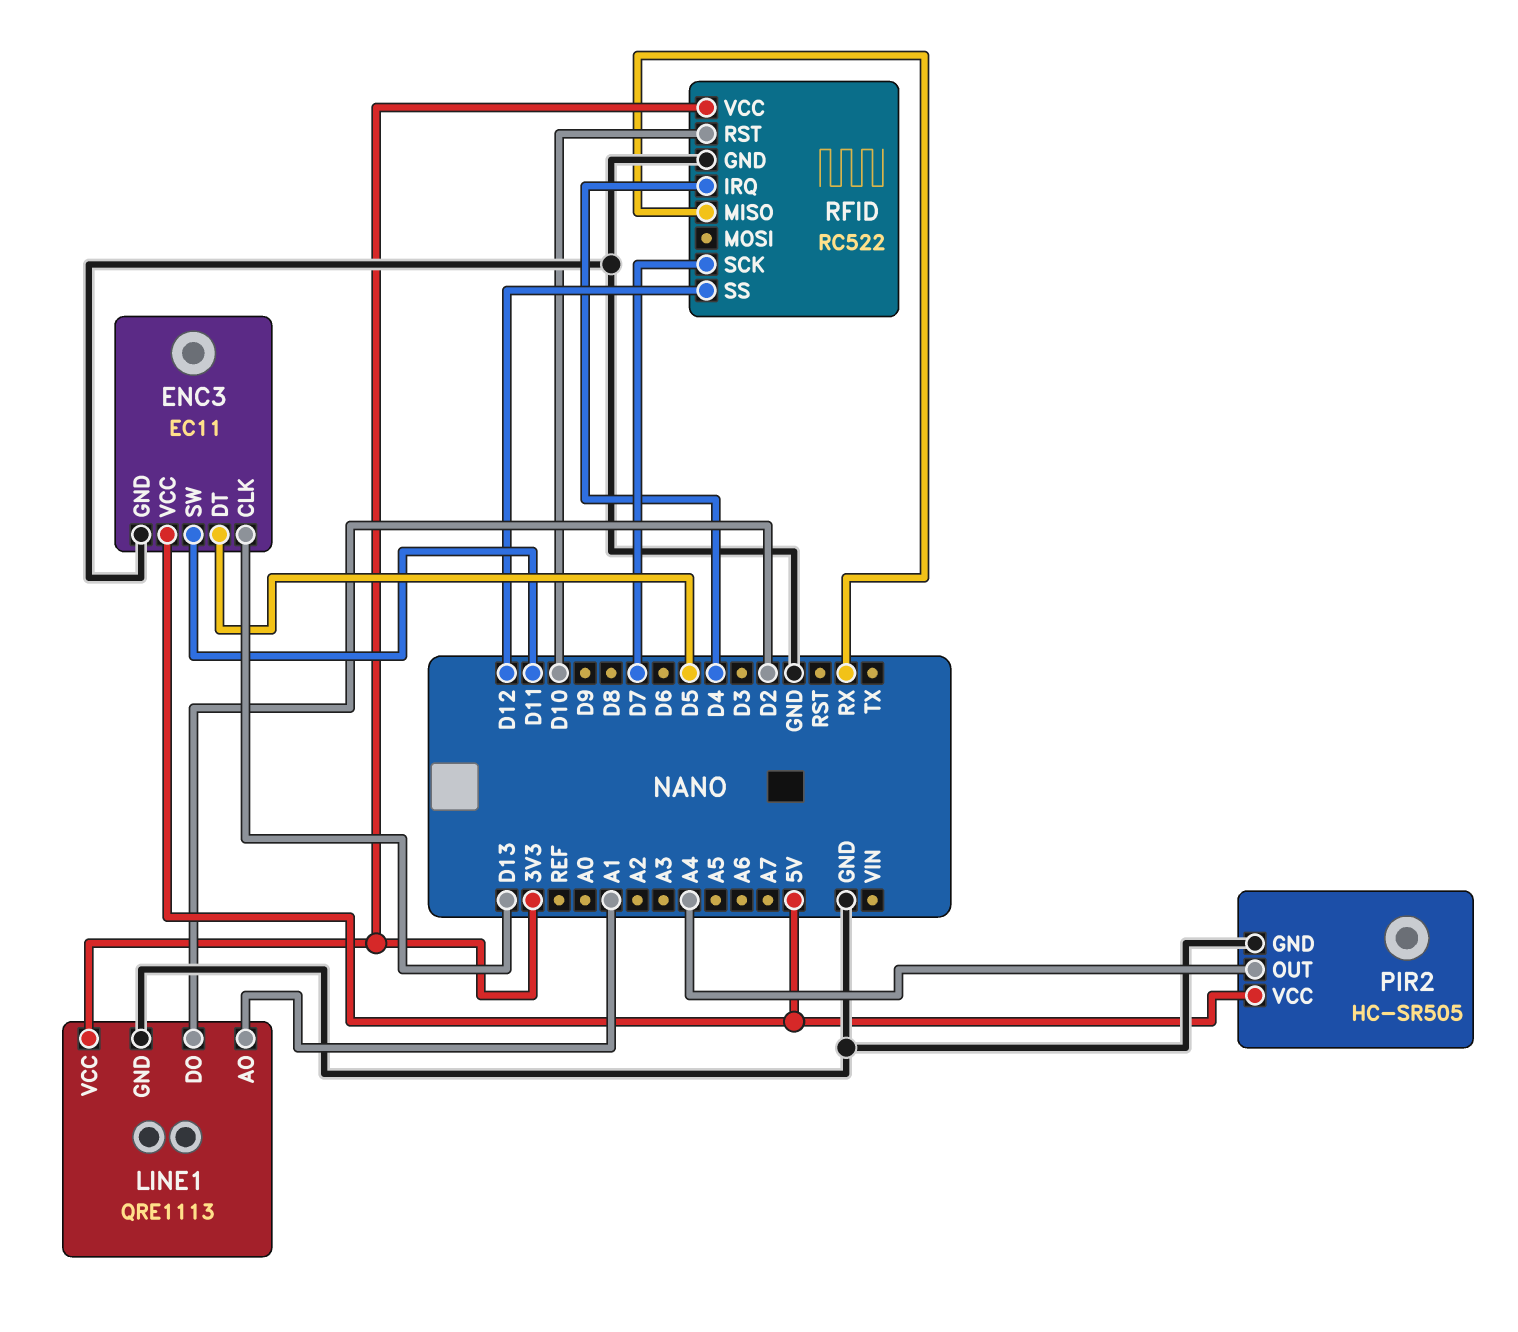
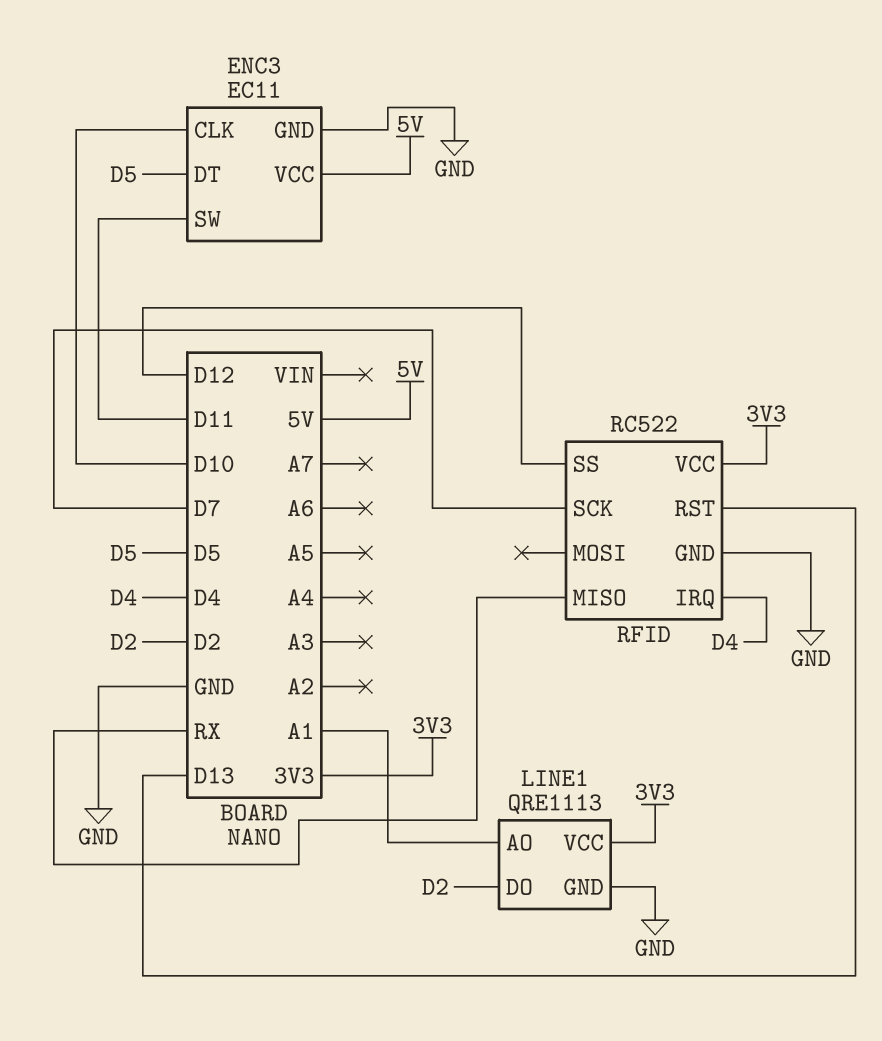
ENC3 pin CLK: D13 -> D10
PIR2: HC-SR505 -> none
PIR2 pin GND: GND -> none
PIR2 pin OUT: A4 -> none
PIR2 pin VCC: 5V -> none
RFID pin RST: D10 -> D13

